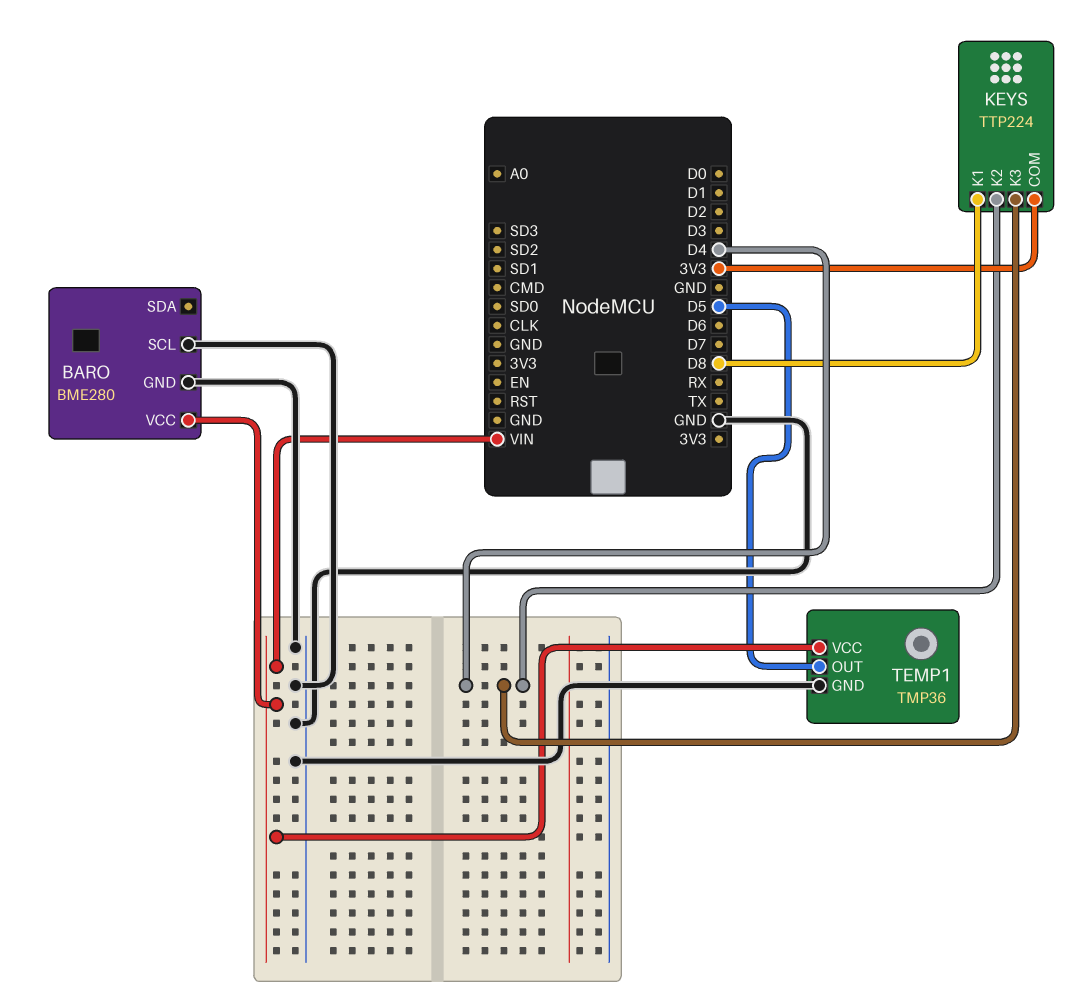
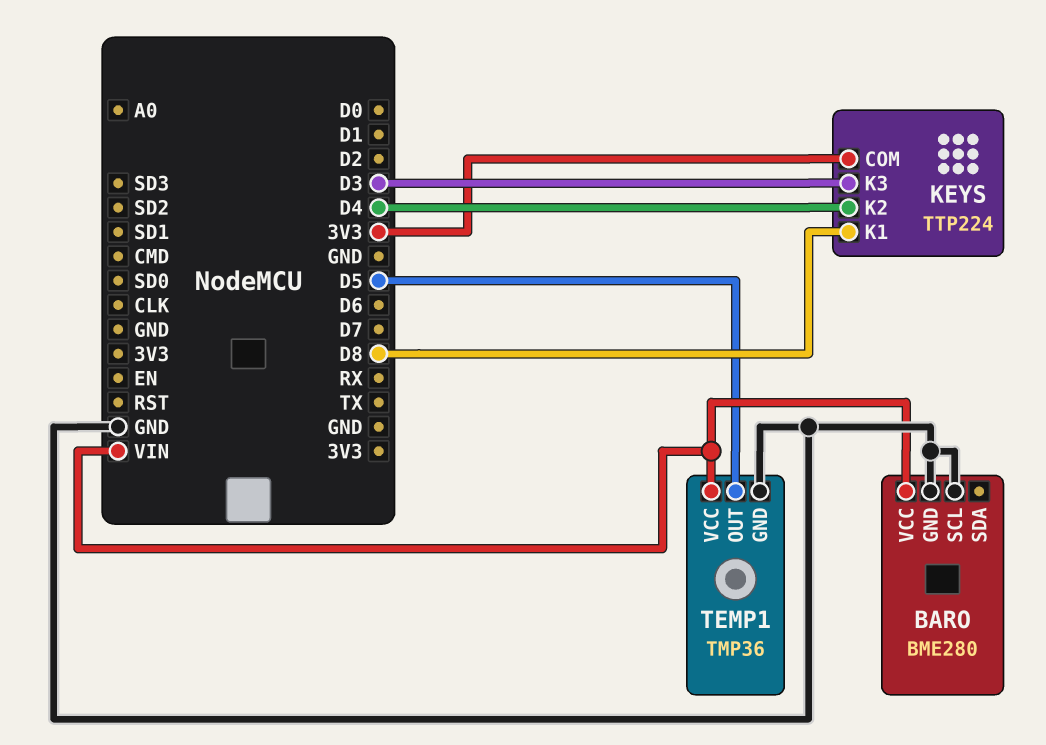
KEYS pin K3: D4 -> D3

